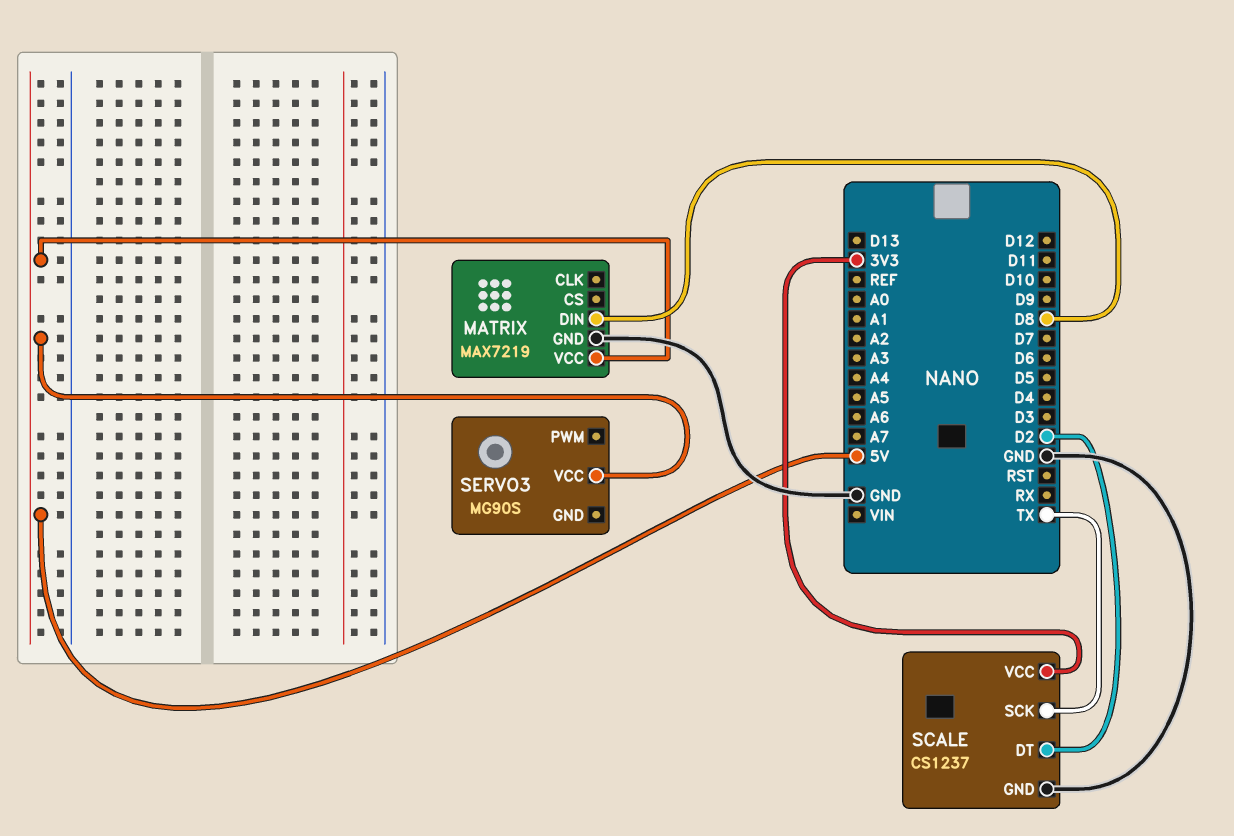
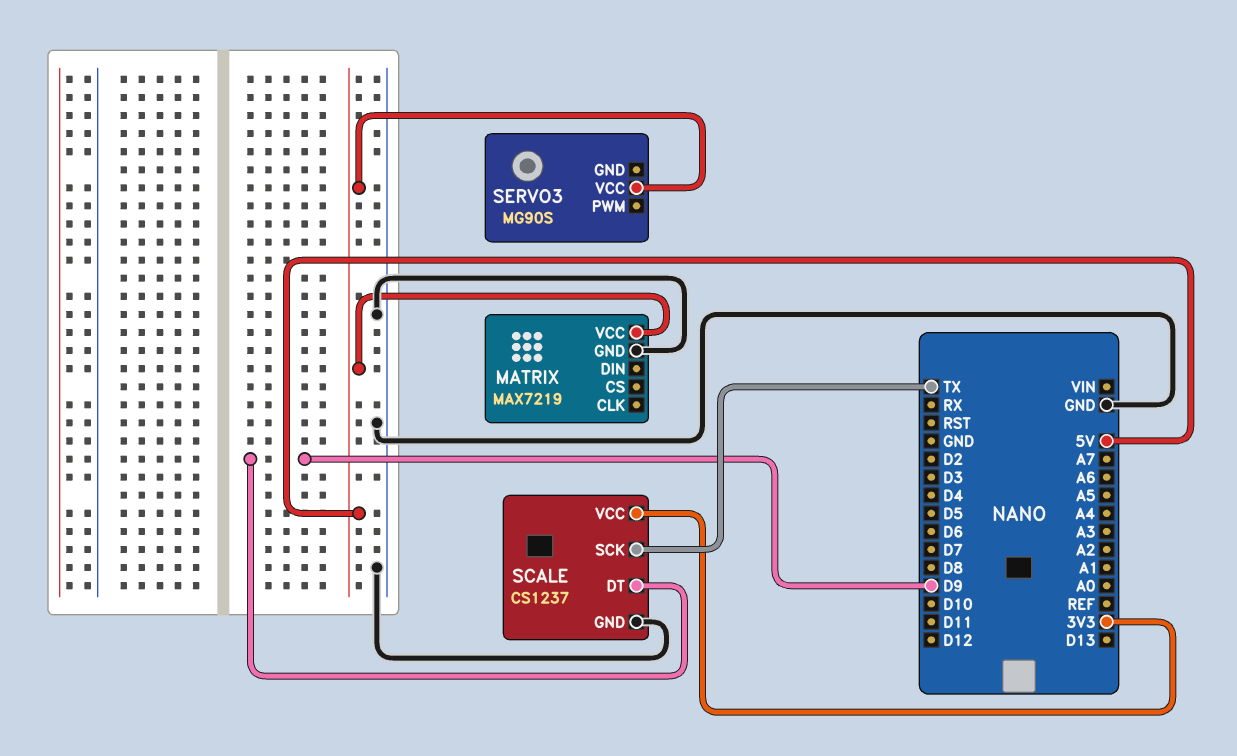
MATRIX pin DIN: D8 -> none
SCALE pin DT: D2 -> D9

